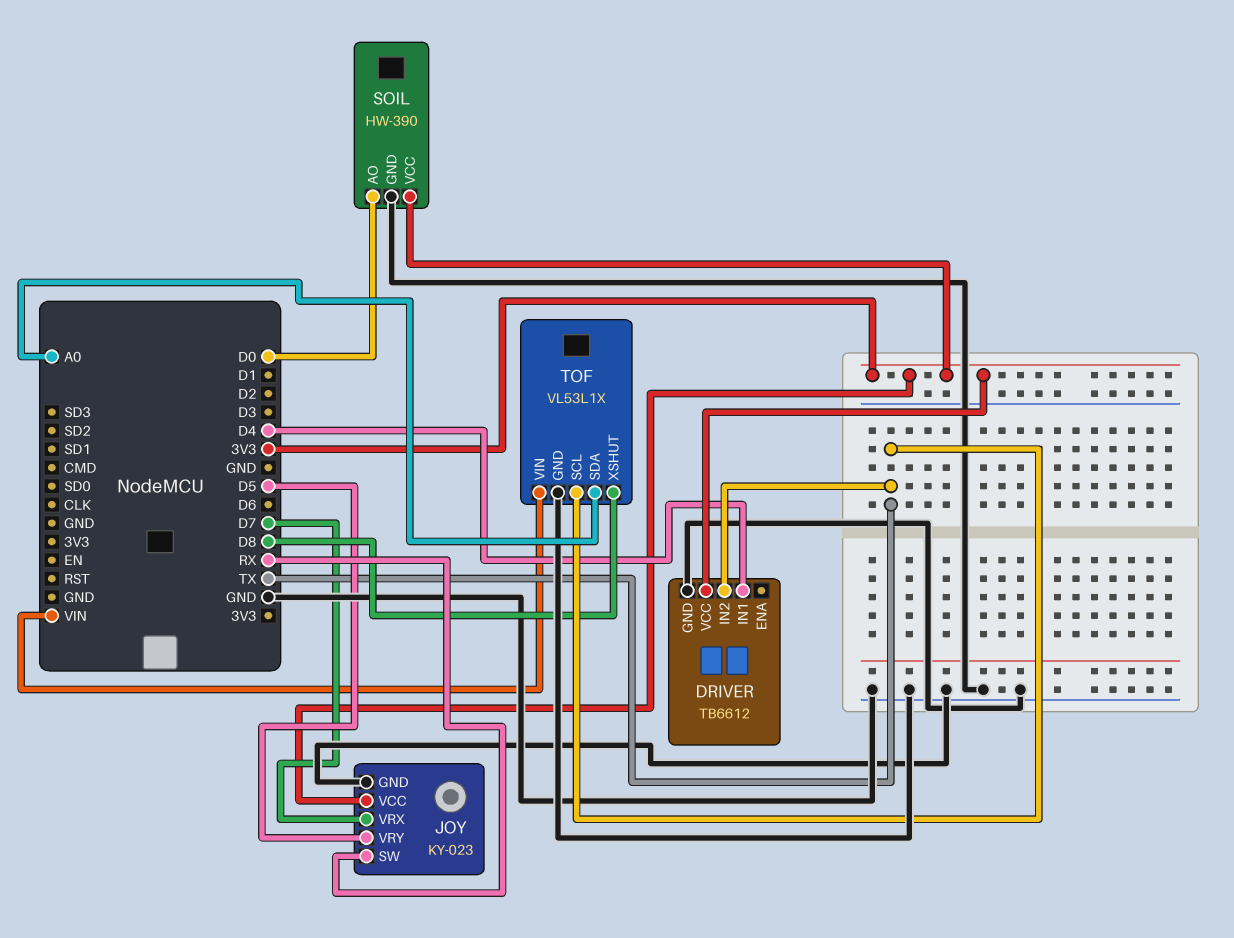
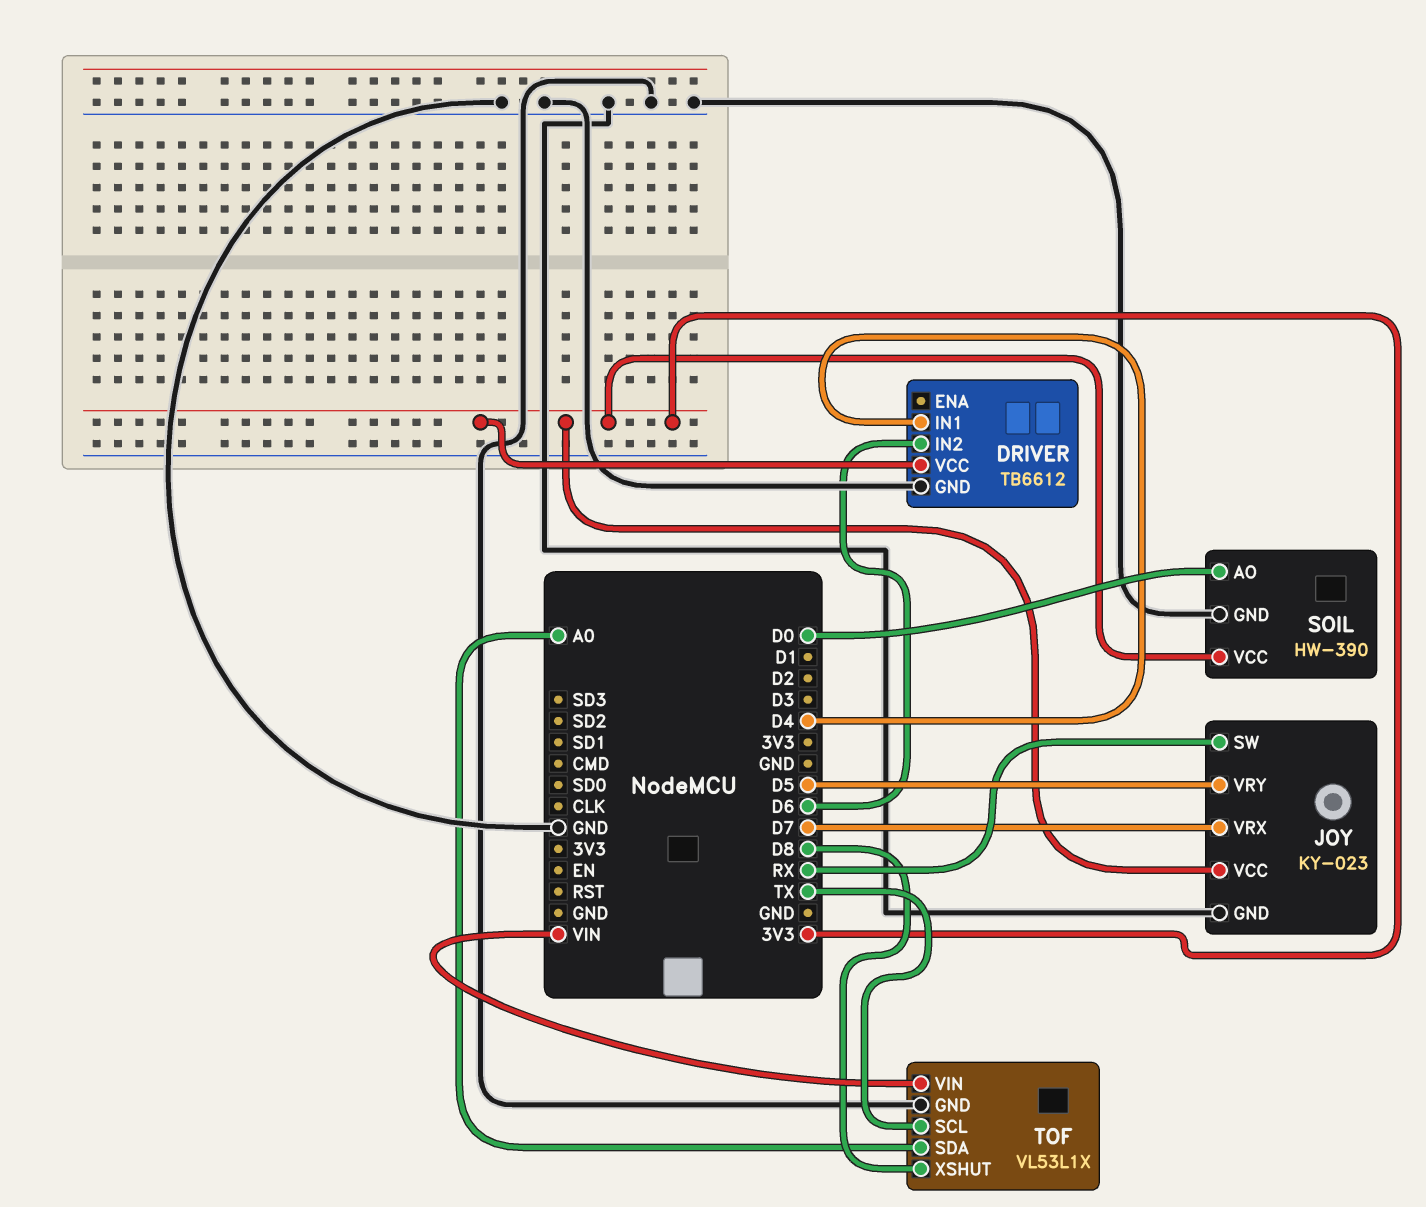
DRIVER pin IN2: TX -> D6

